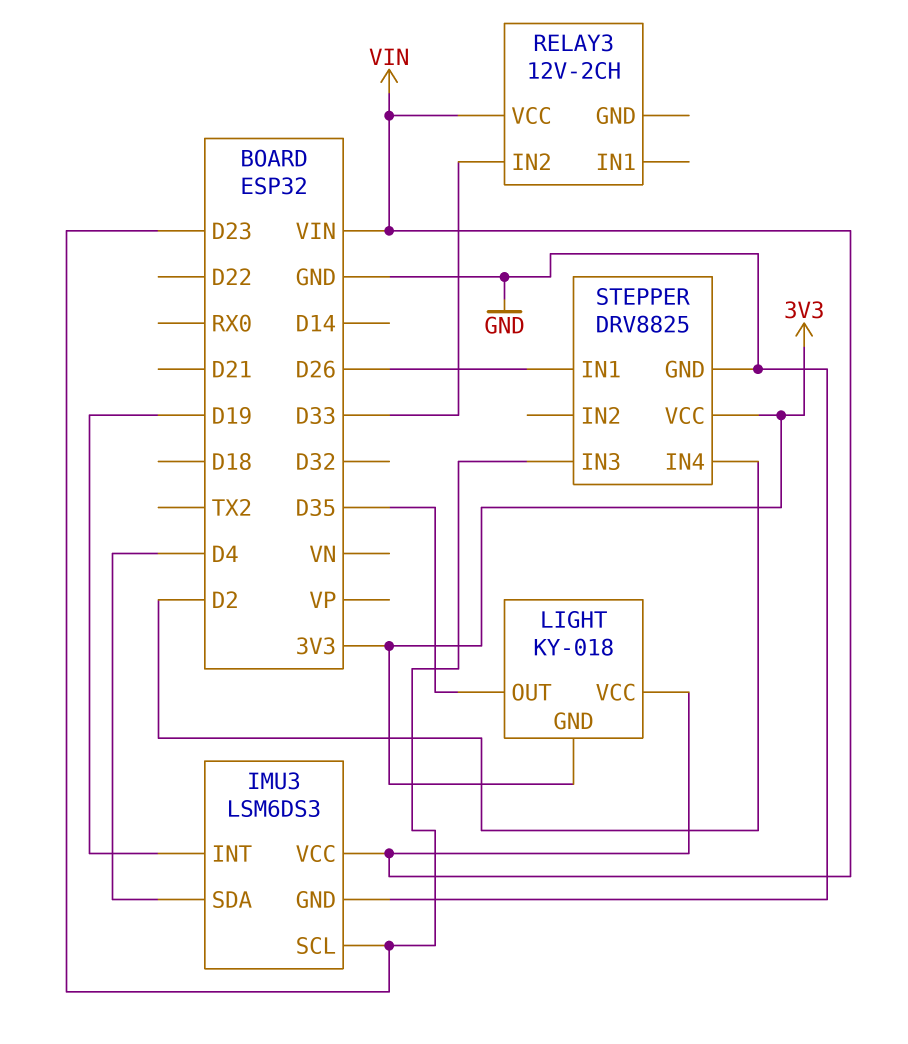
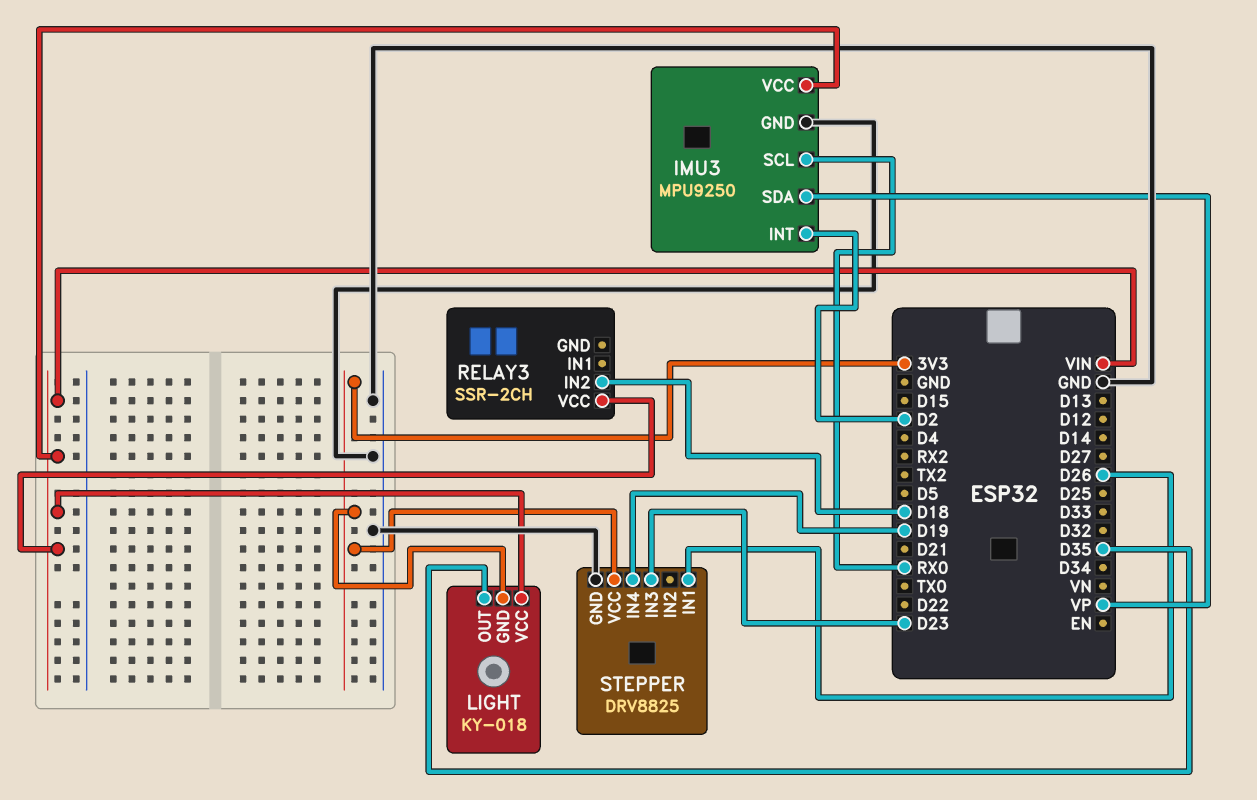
IMU3: LSM6DS3 -> MPU9250
IMU3 pin INT: D19 -> D2
IMU3 pin SCL: D23 -> RX0
IMU3 pin SDA: D4 -> VP
RELAY3: 12V-2CH -> SSR-2CH
RELAY3 pin IN2: D33 -> D18
STEPPER pin IN4: D2 -> D19

